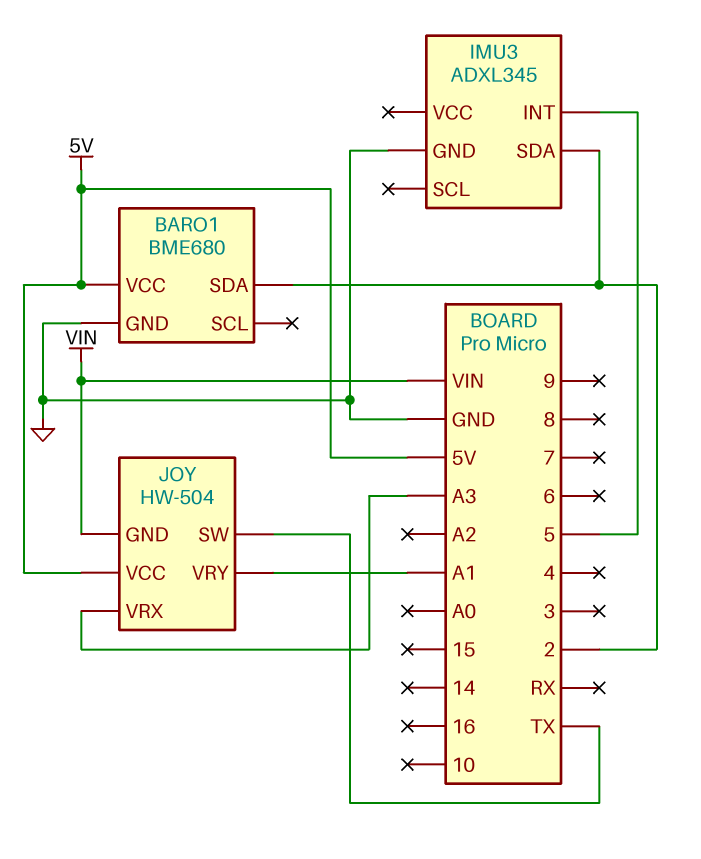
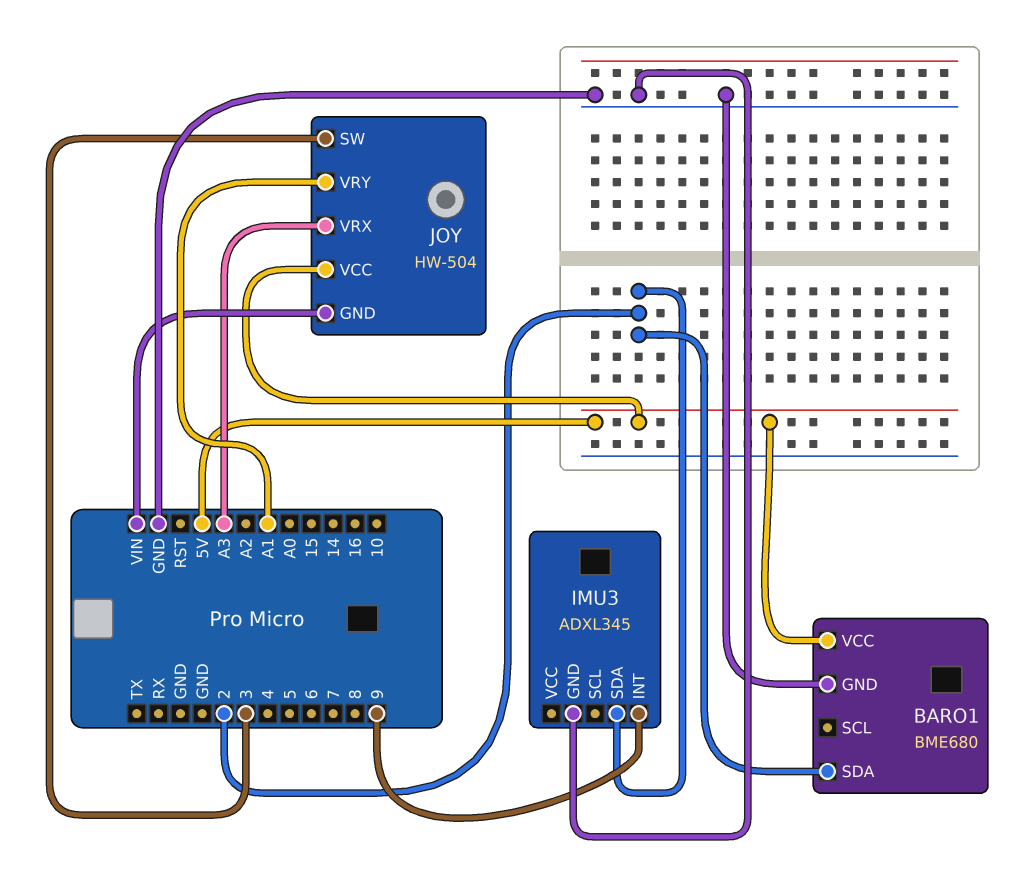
IMU3 pin INT: 5 -> 9
JOY pin SW: TX -> 3

